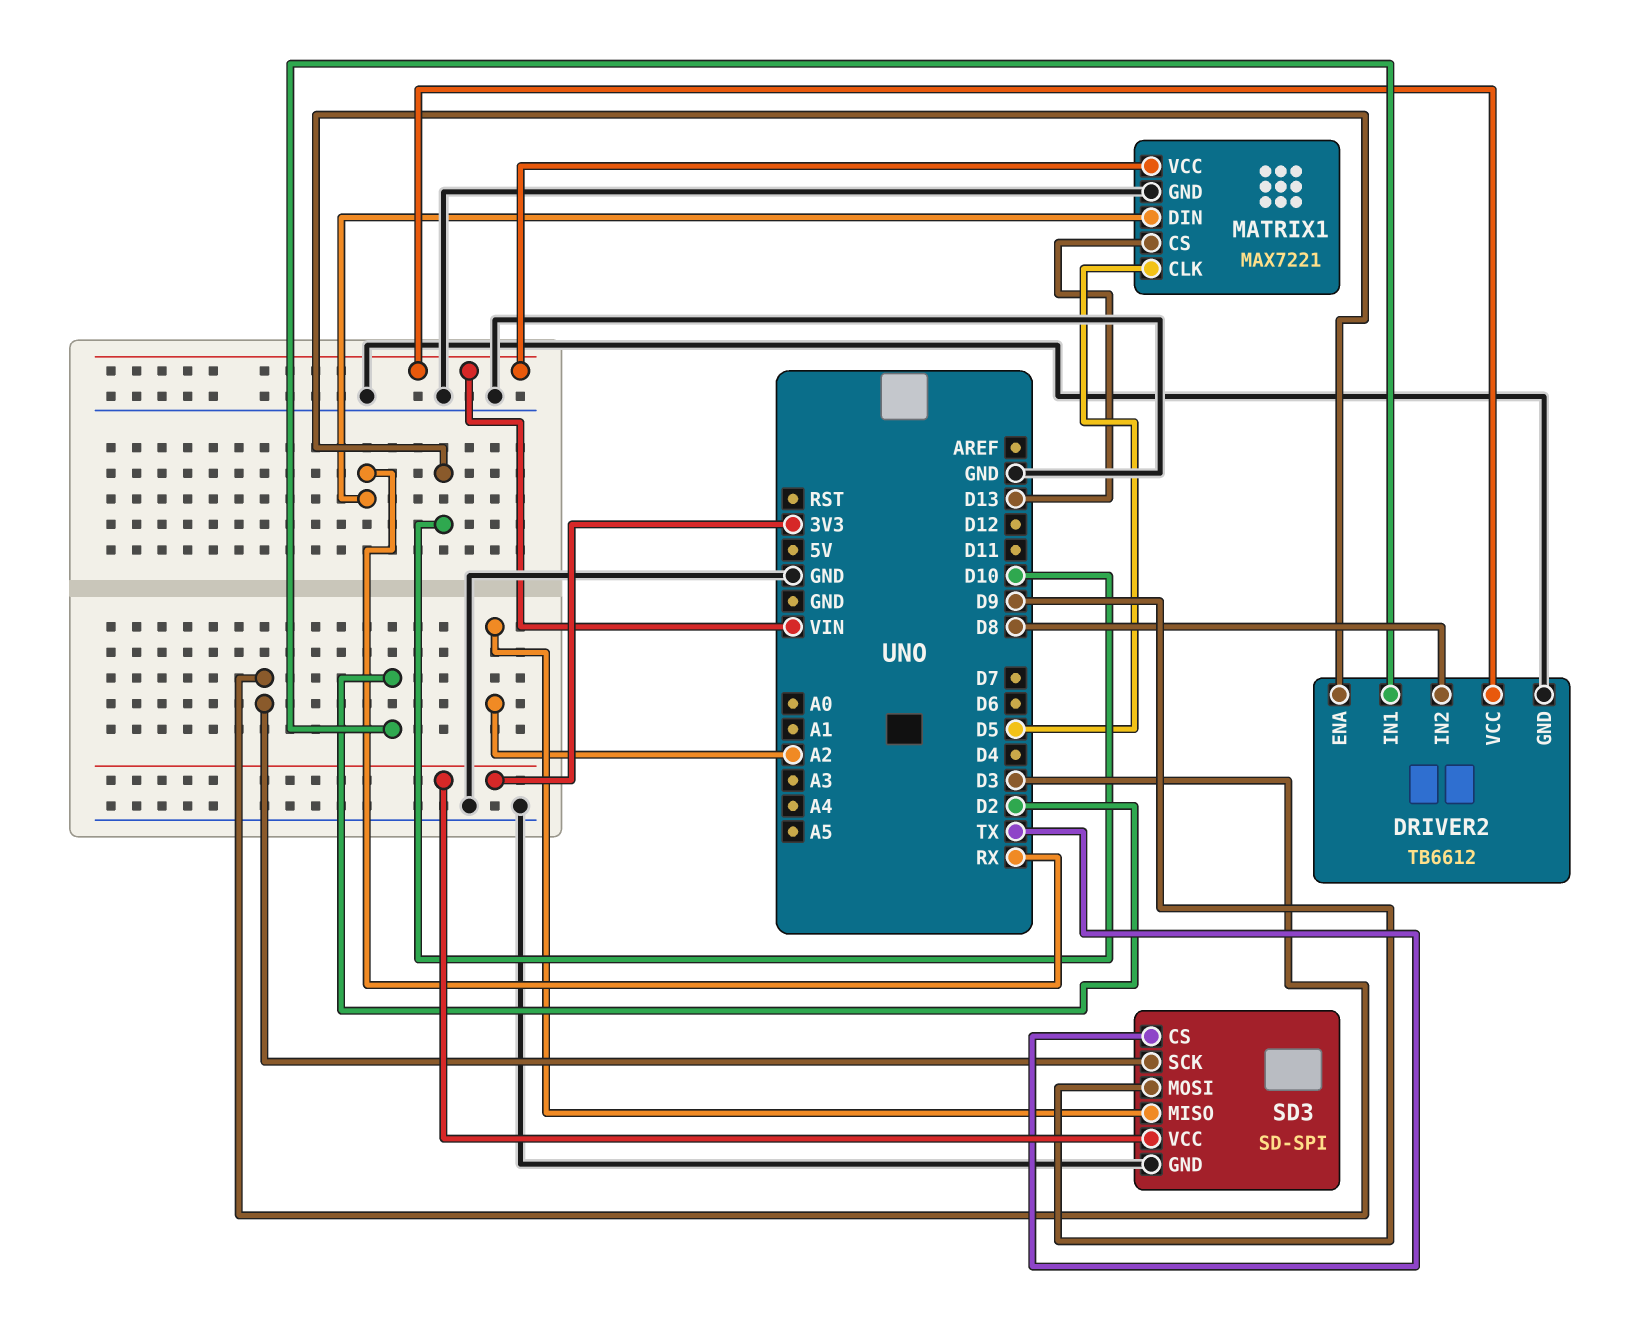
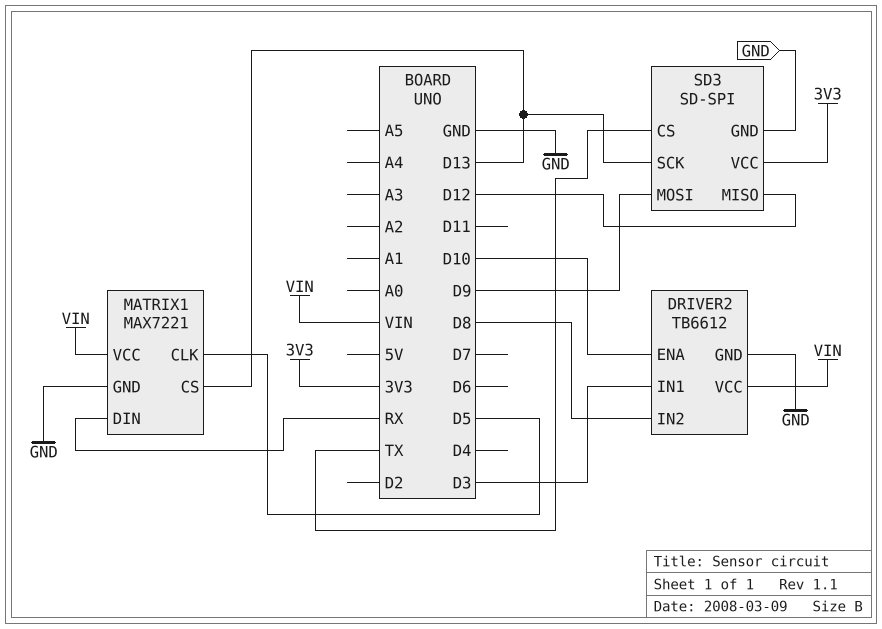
DRIVER2 pin IN1: D2 -> D3
SD3 pin MISO: A2 -> D12
SD3 pin SCK: D3 -> D13

